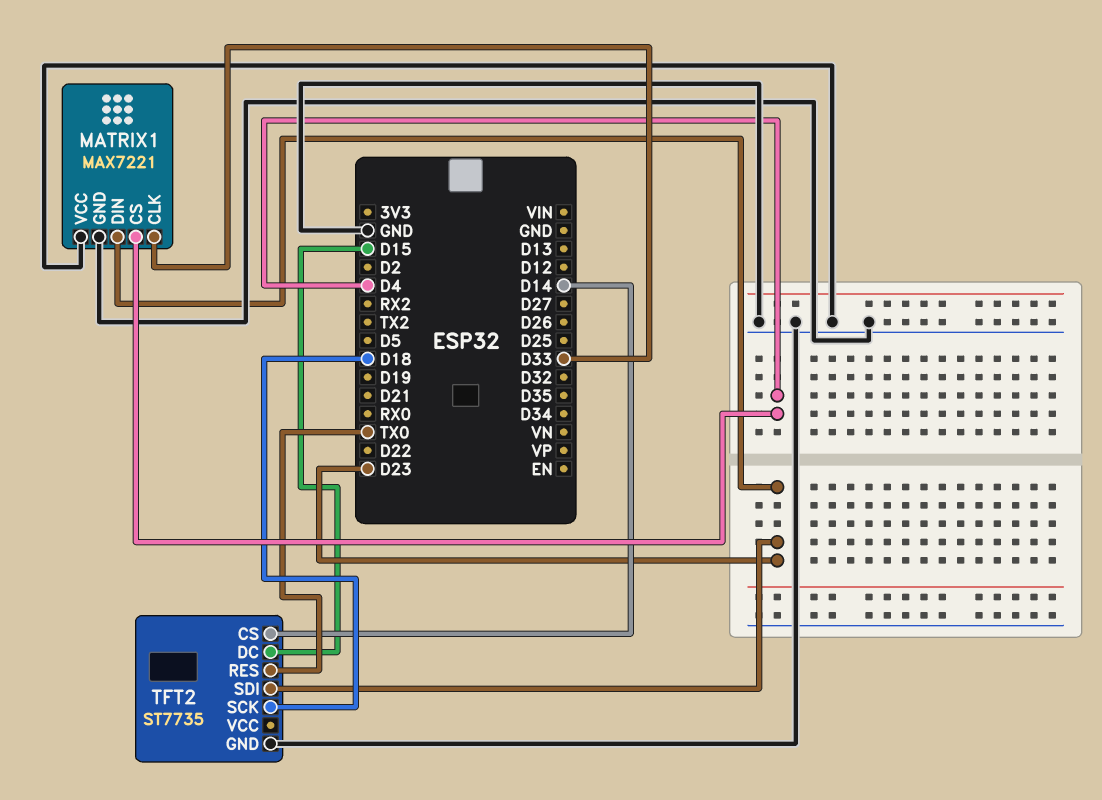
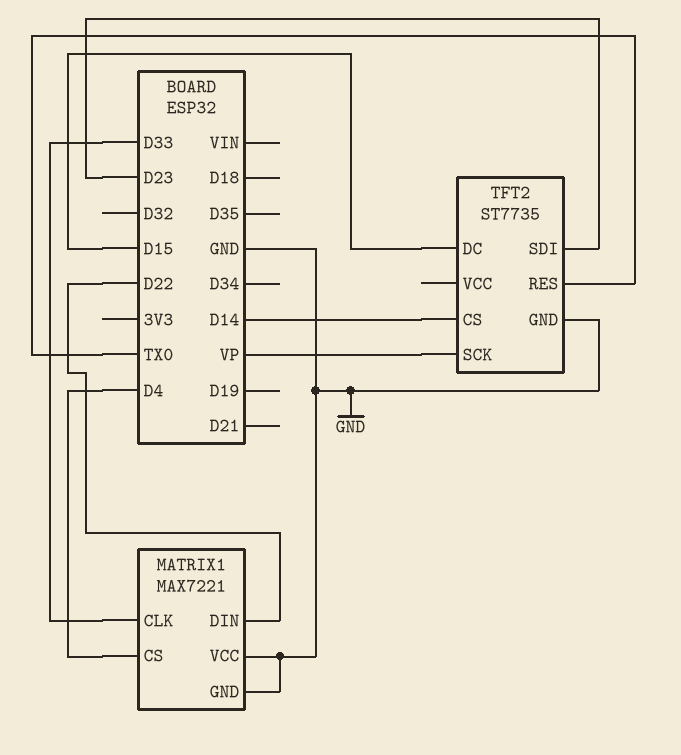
MATRIX1 pin DIN: D23 -> D22
TFT2 pin SCK: D18 -> VP

